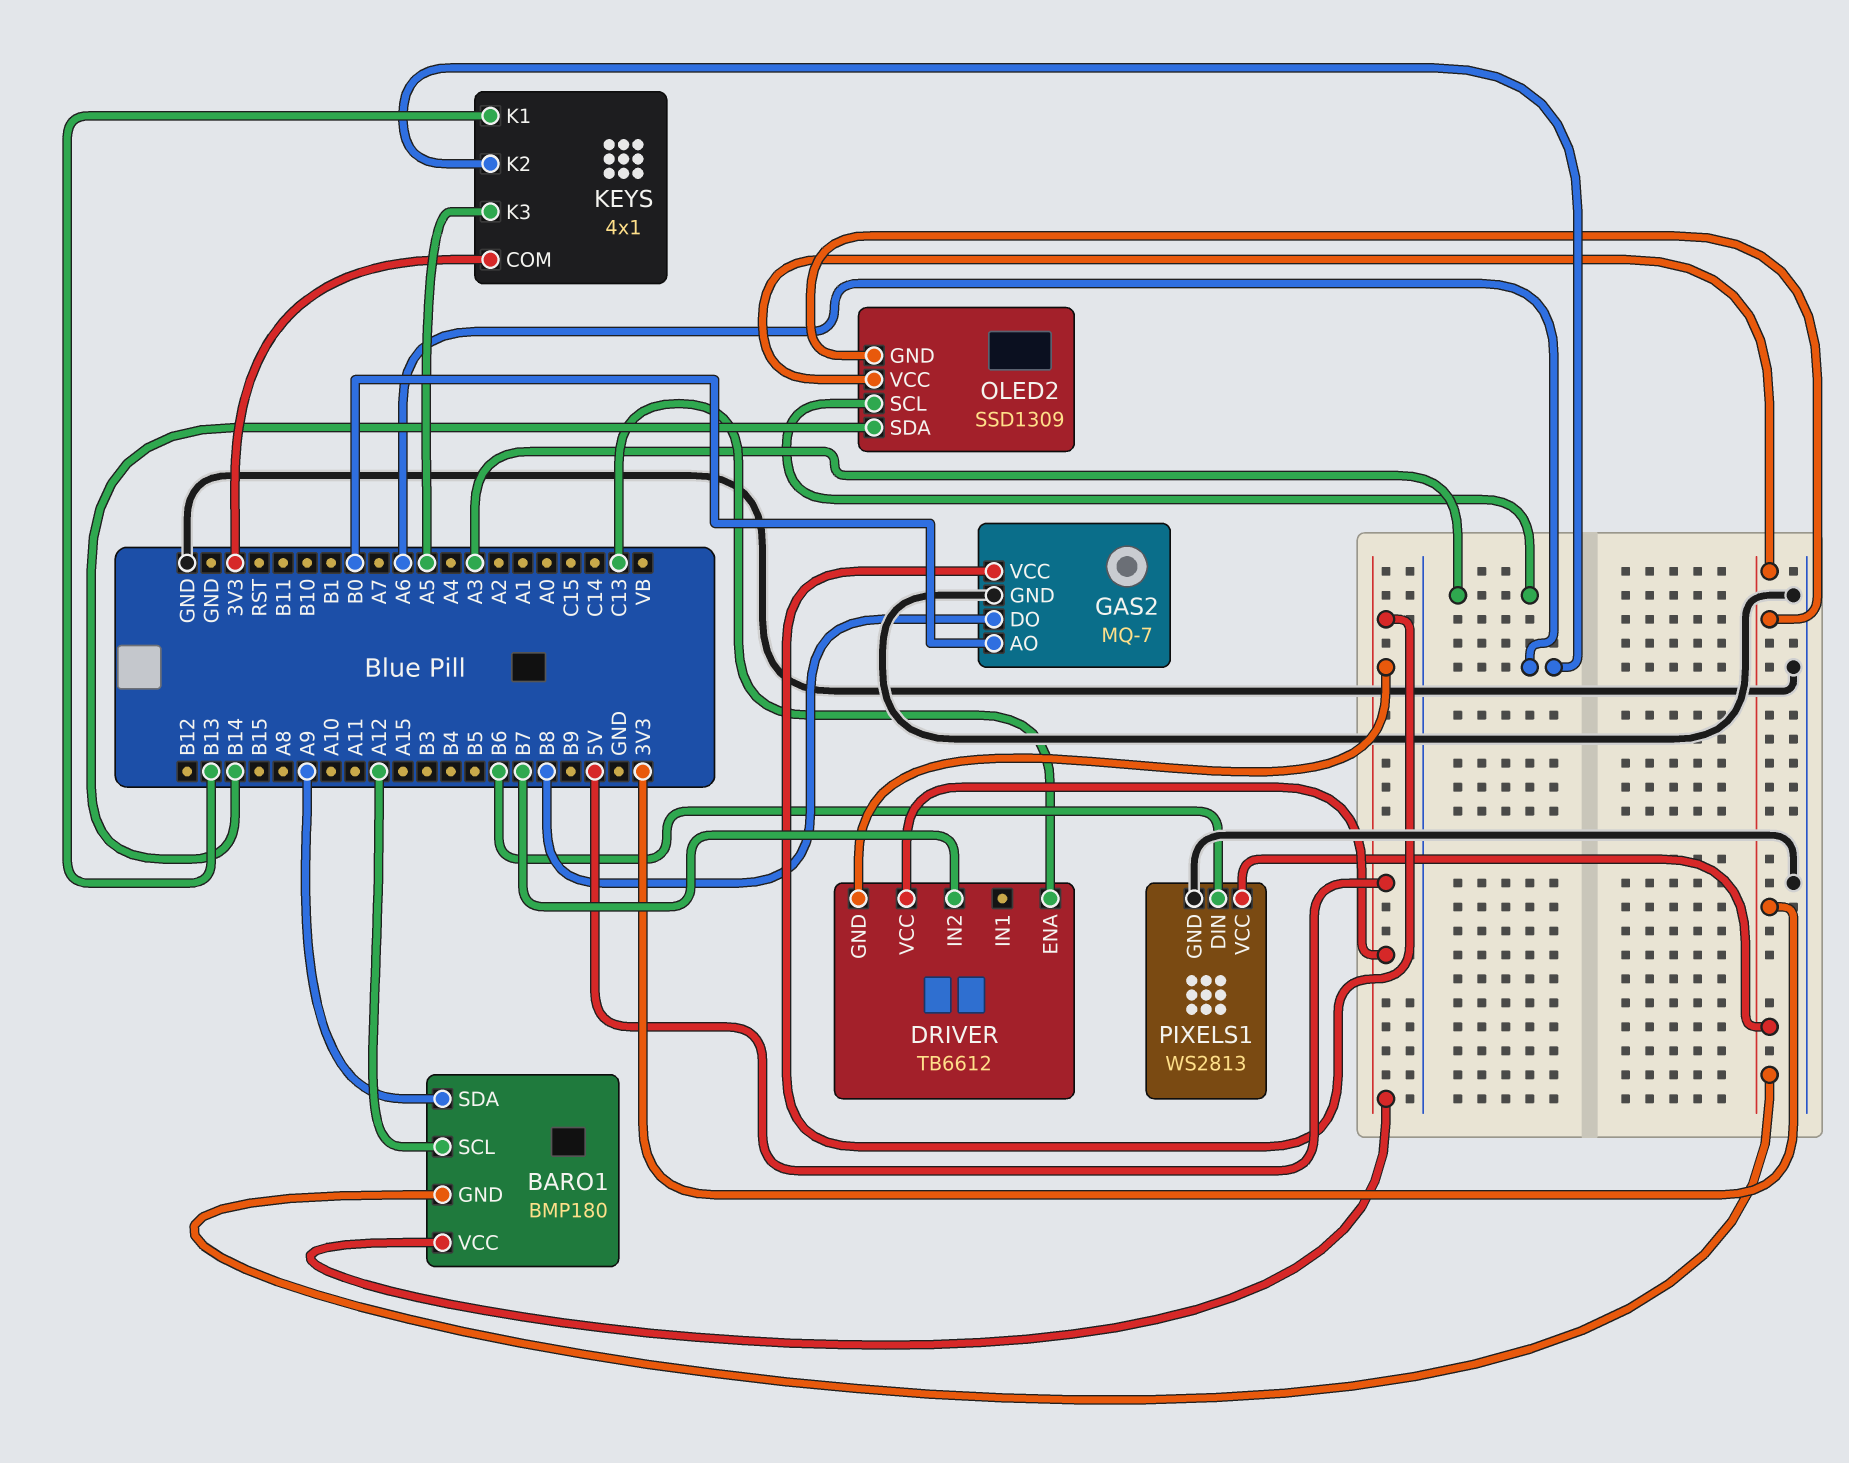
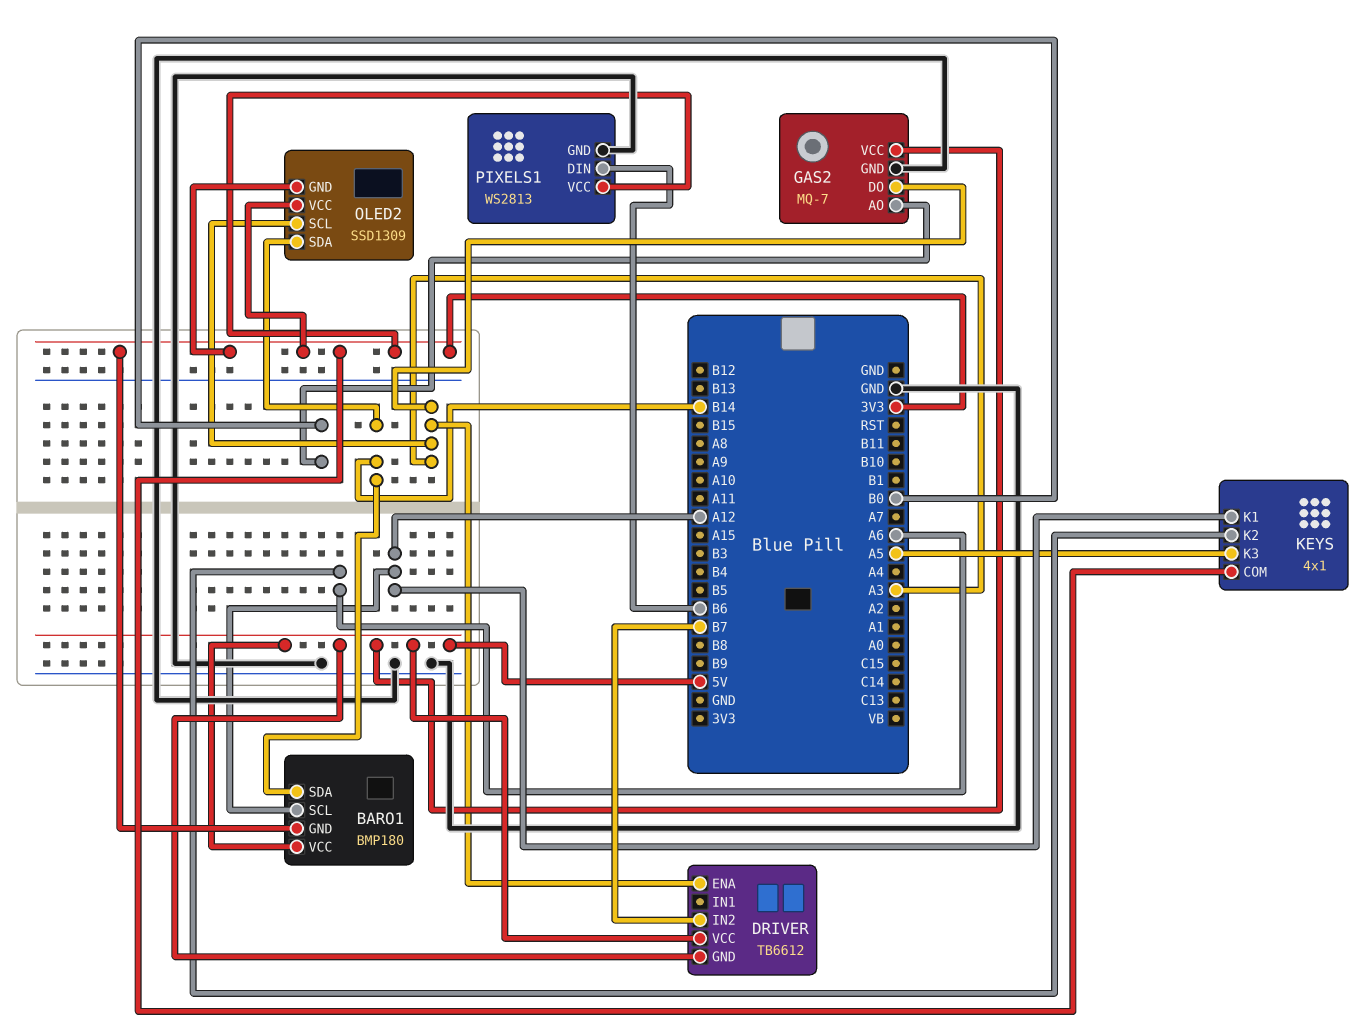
BARO1 pin SDA: A9 -> B14
DRIVER pin ENA: C13 -> A3
GAS2 pin DO: B8 -> A3
KEYS pin K1: B13 -> A12

